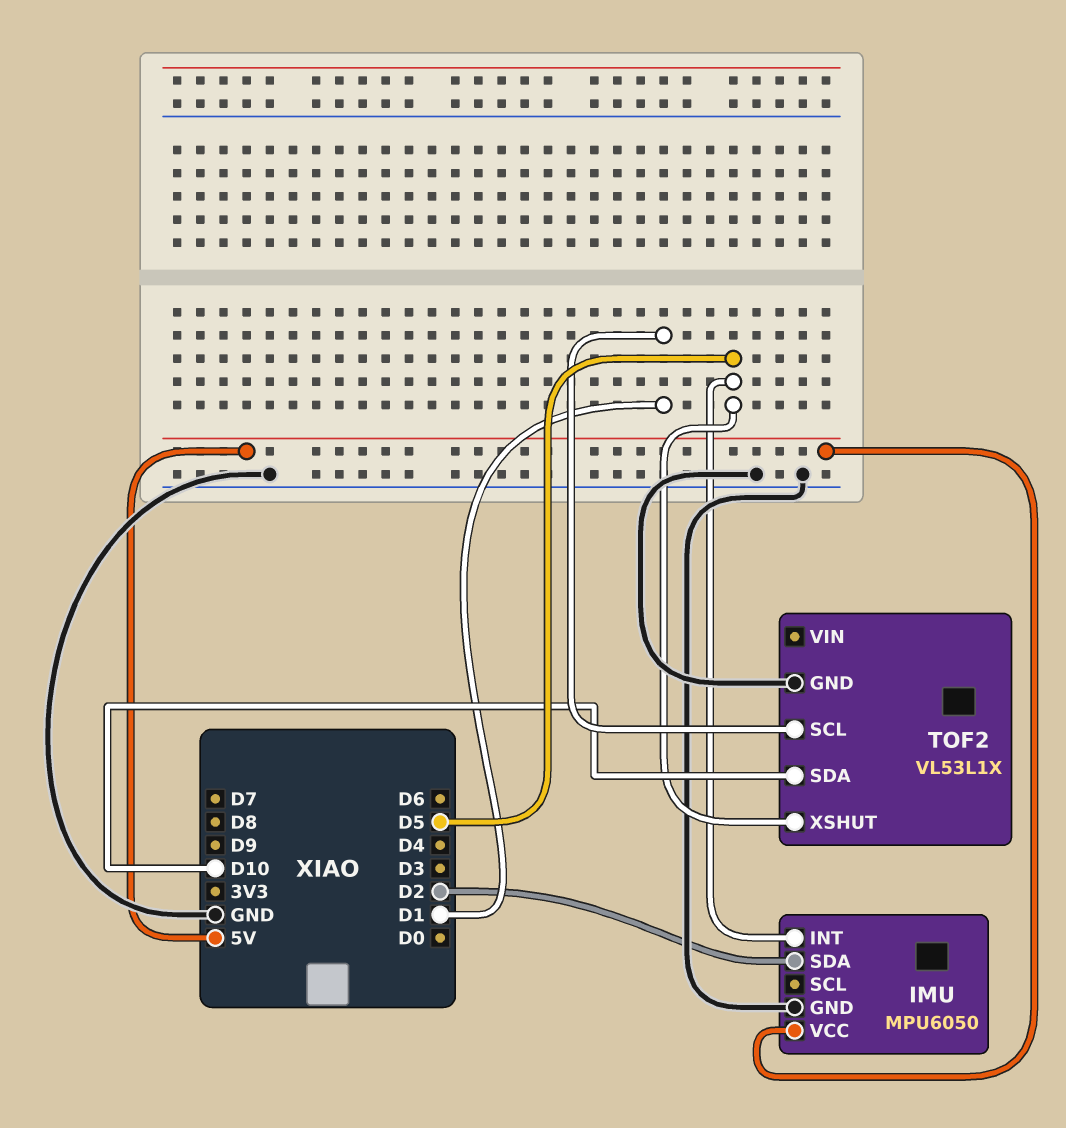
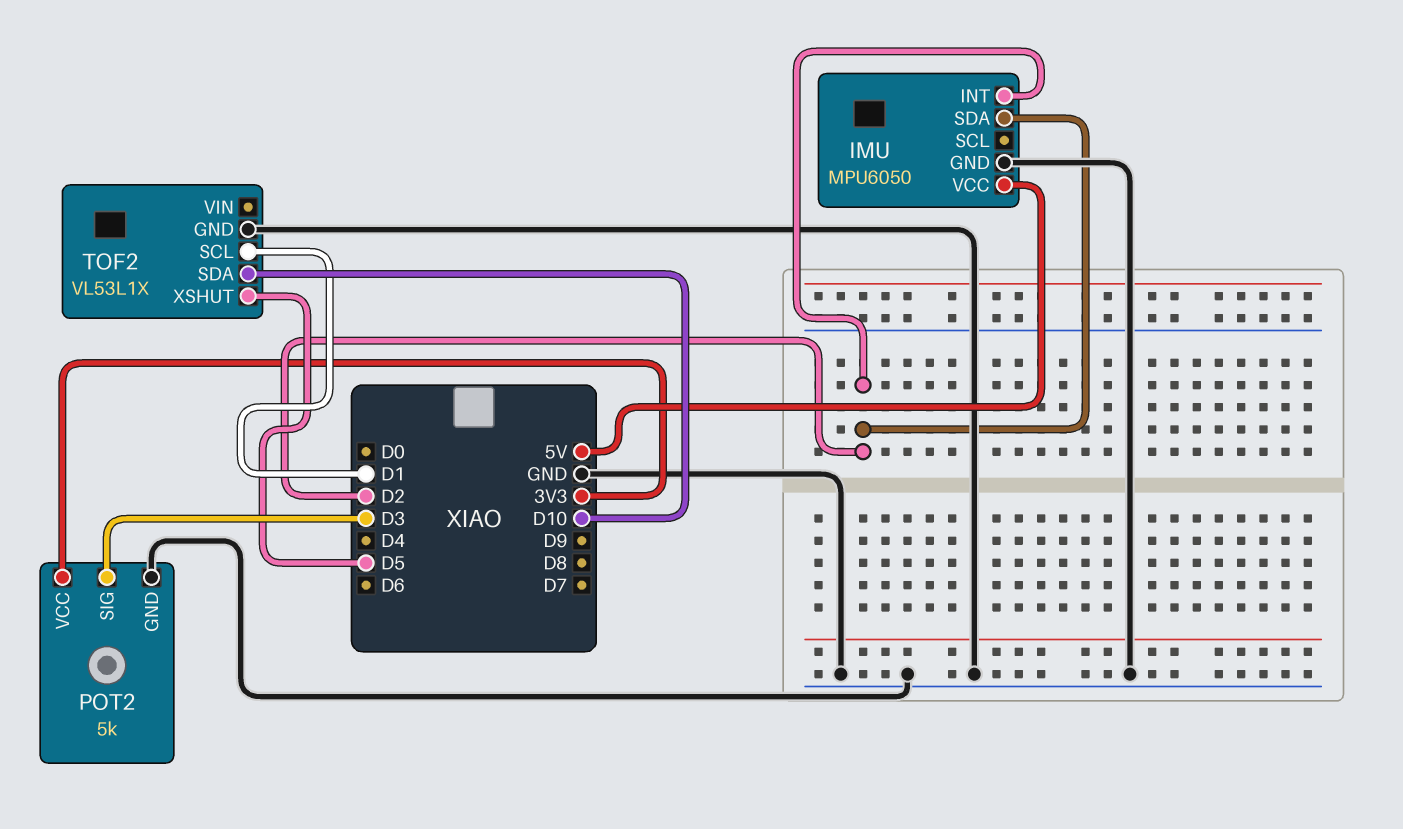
IMU pin INT: D5 -> D2
POT2: none -> 5k
POT2 pin GND: none -> GND
POT2 pin SIG: none -> D3
POT2 pin VCC: none -> 3V3

